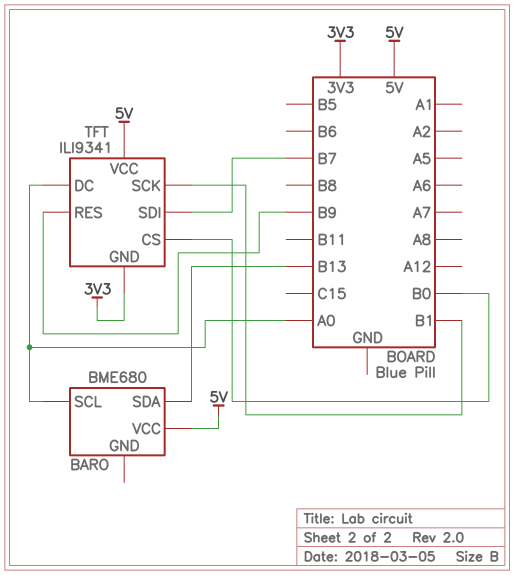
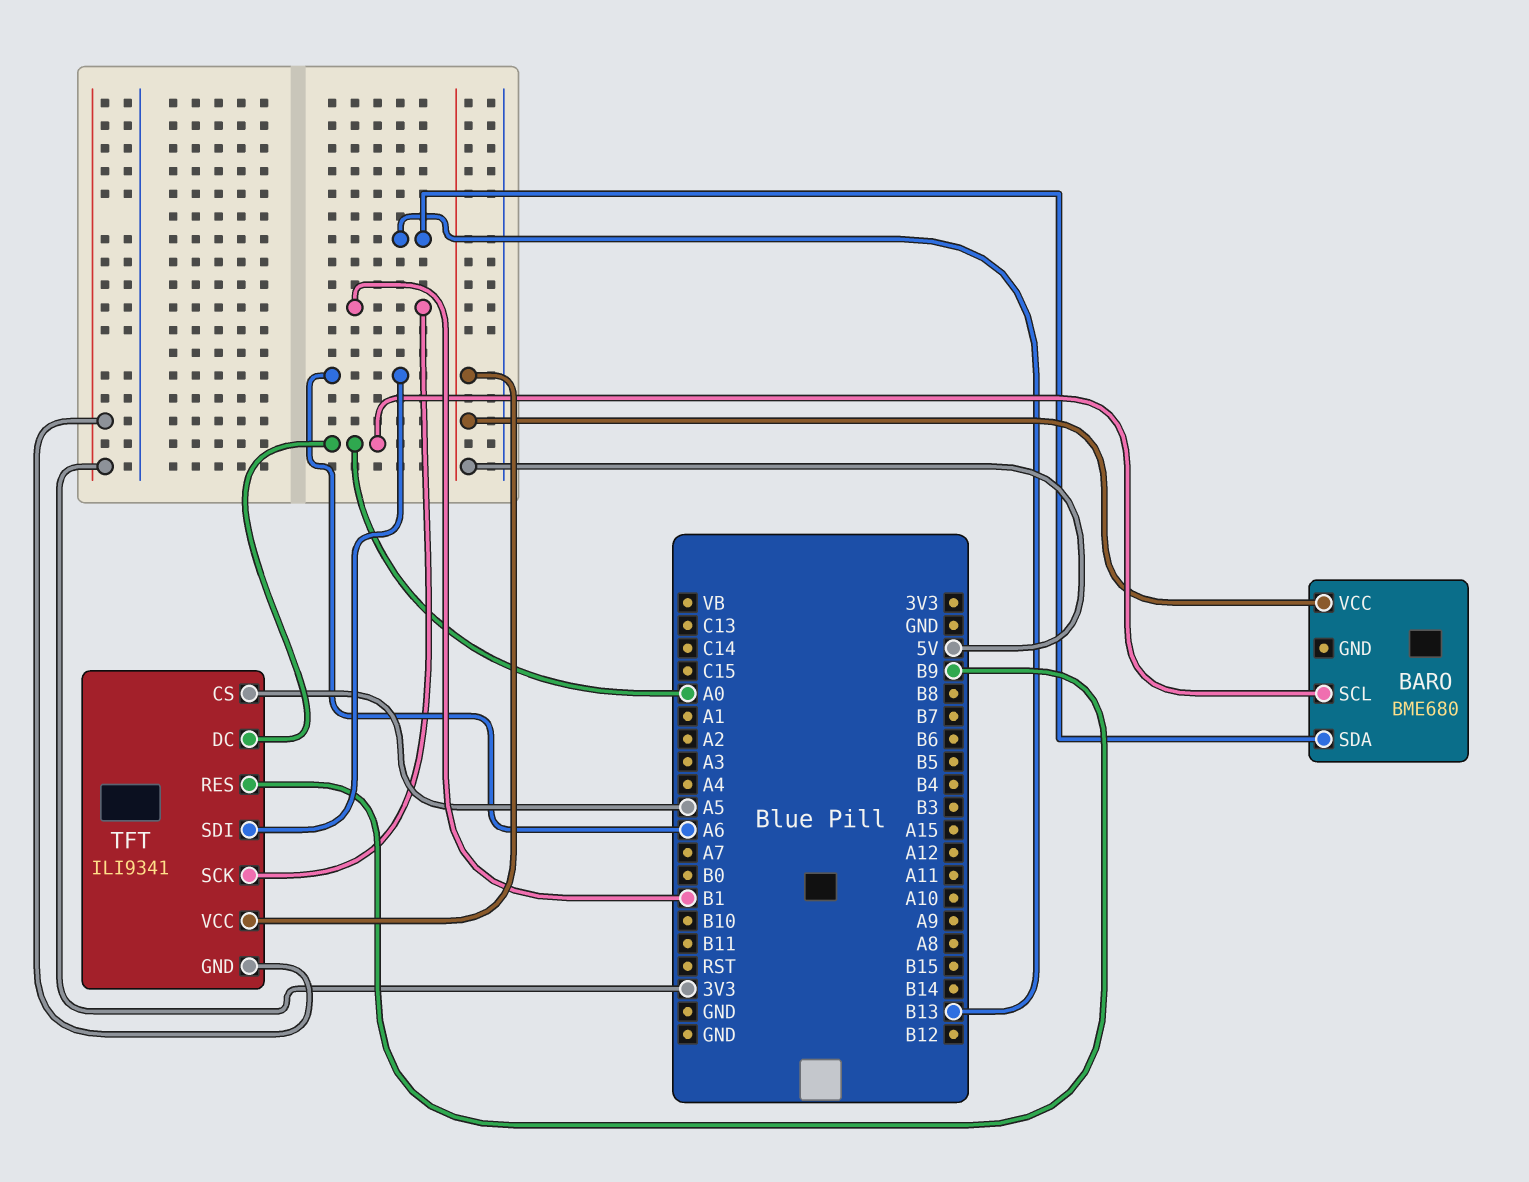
TFT pin CS: B0 -> A5
TFT pin SDI: B7 -> A6

